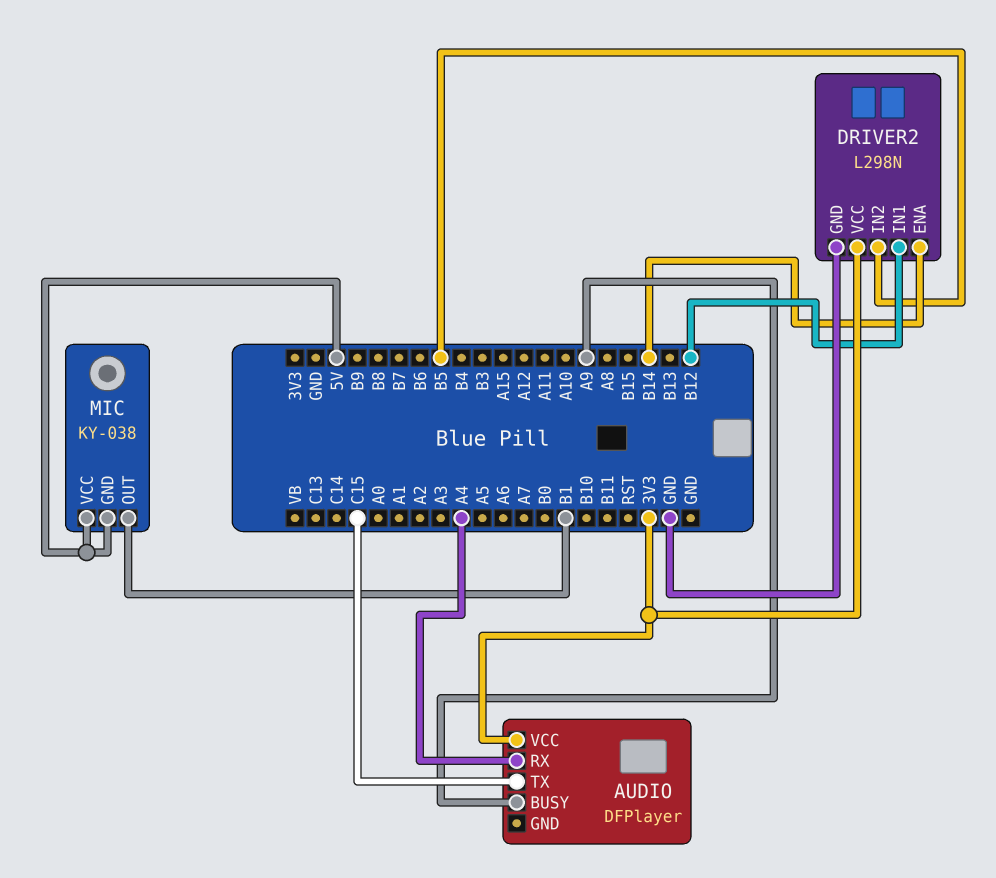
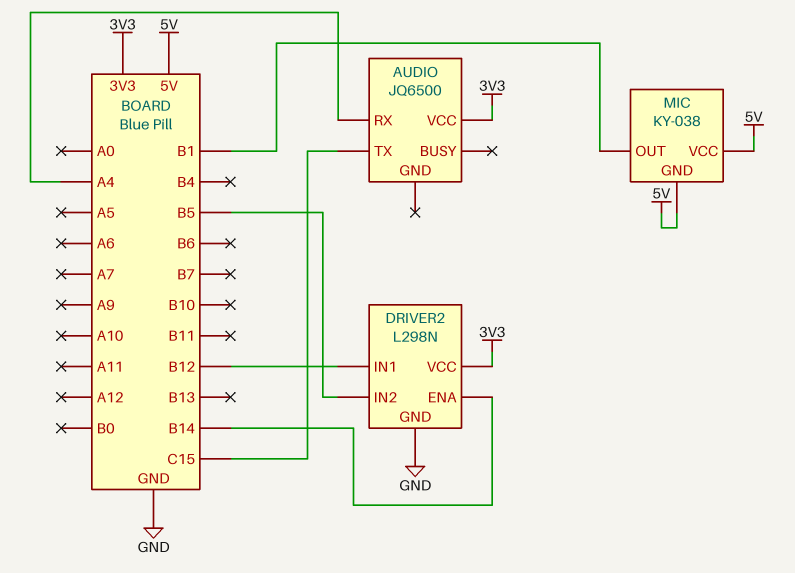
AUDIO: DFPlayer -> JQ6500
AUDIO pin BUSY: A9 -> none

